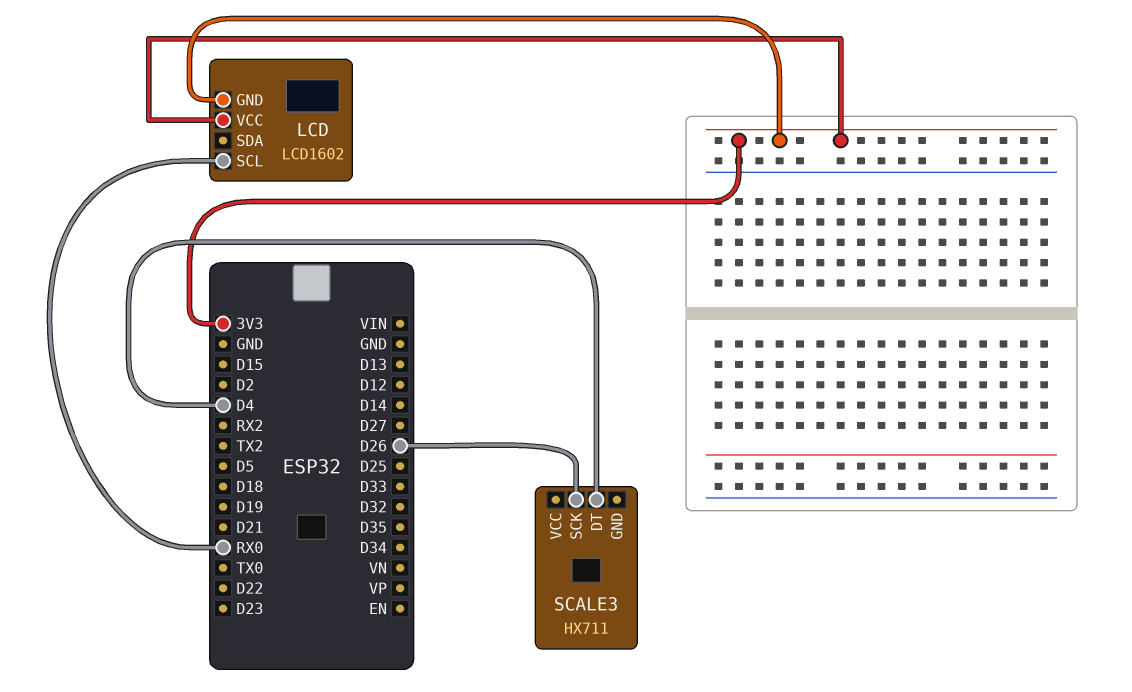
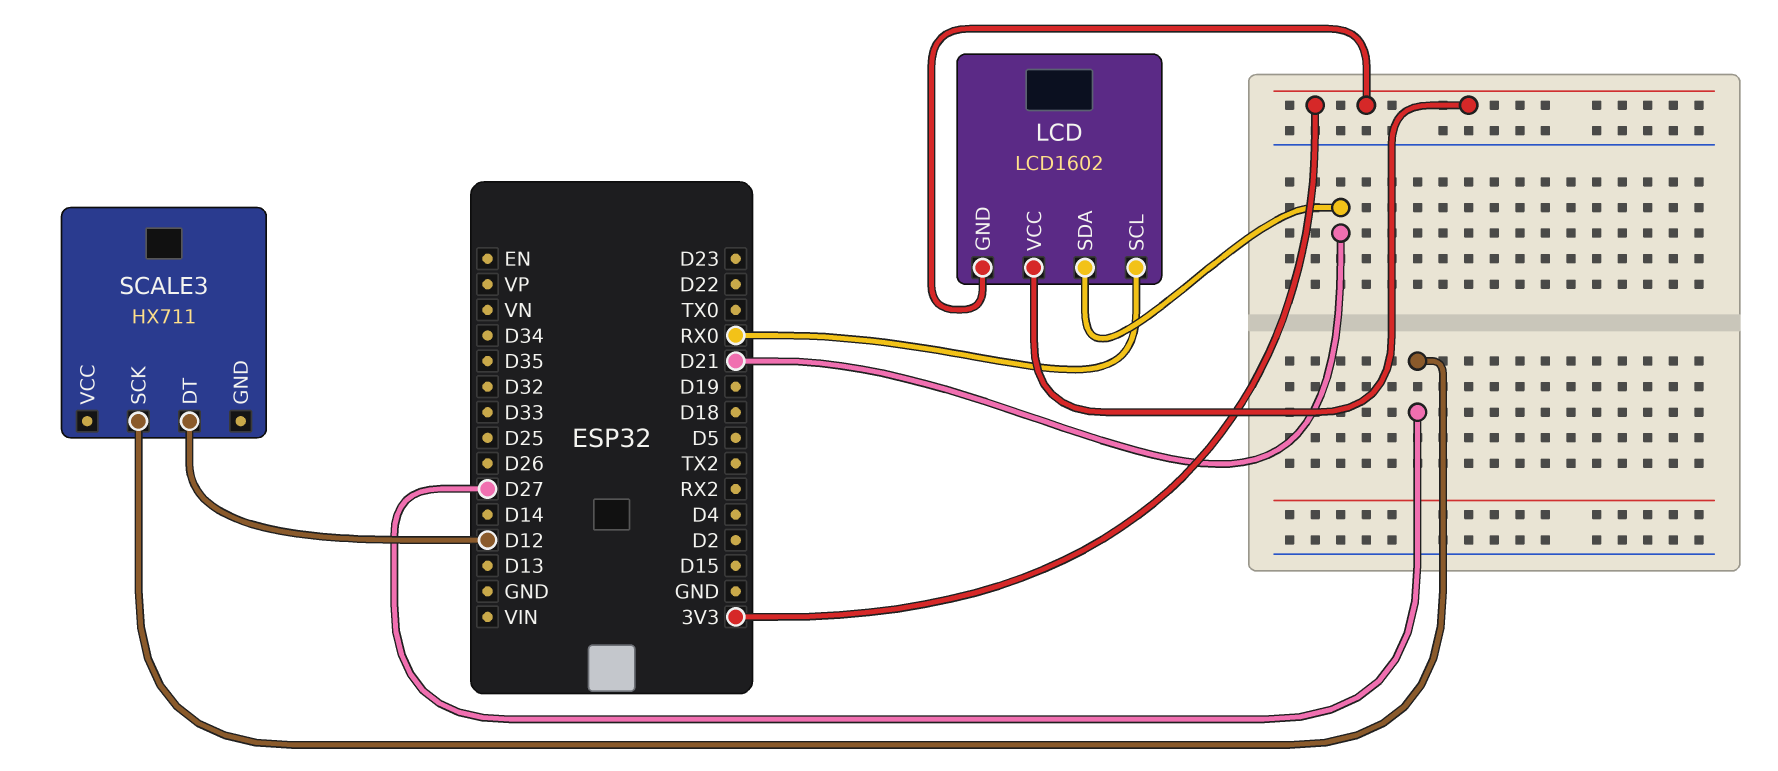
LCD pin SDA: none -> D21
SCALE3 pin DT: D4 -> D12
SCALE3 pin SCK: D26 -> D27

